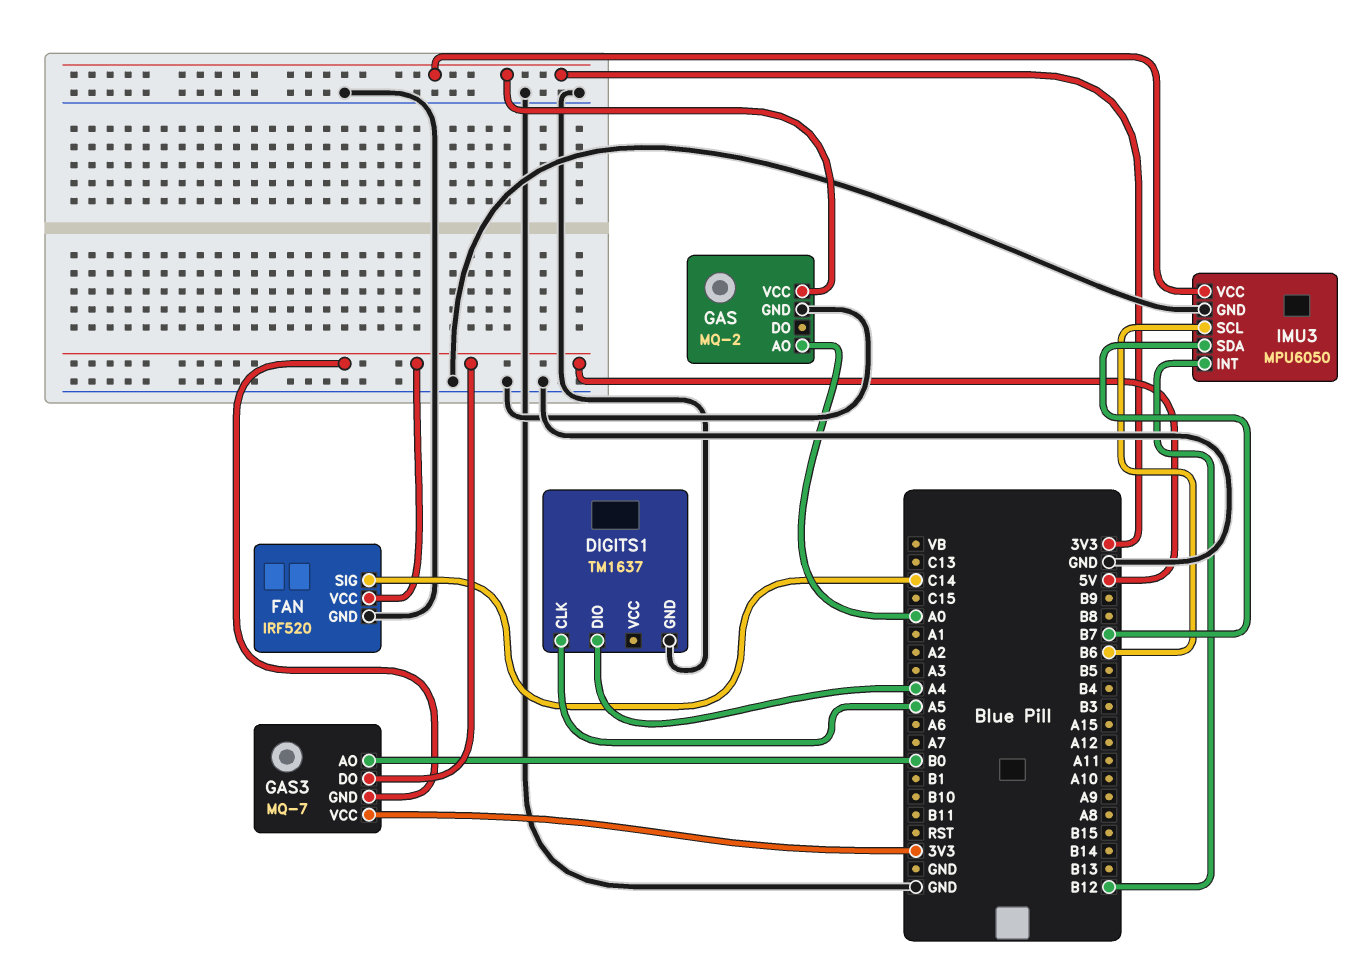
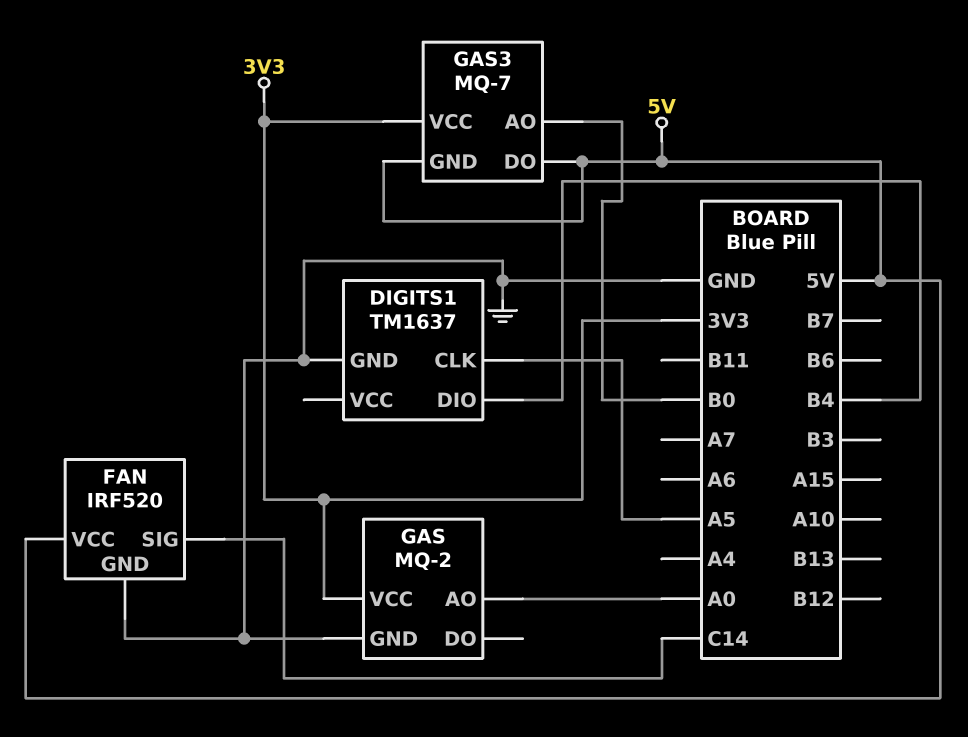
DIGITS1 pin DIO: A4 -> B4
IMU3: MPU6050 -> none
IMU3 pin GND: GND -> none
IMU3 pin INT: B12 -> none
IMU3 pin SCL: B6 -> none
IMU3 pin SDA: B7 -> none
IMU3 pin VCC: 3V3 -> none

